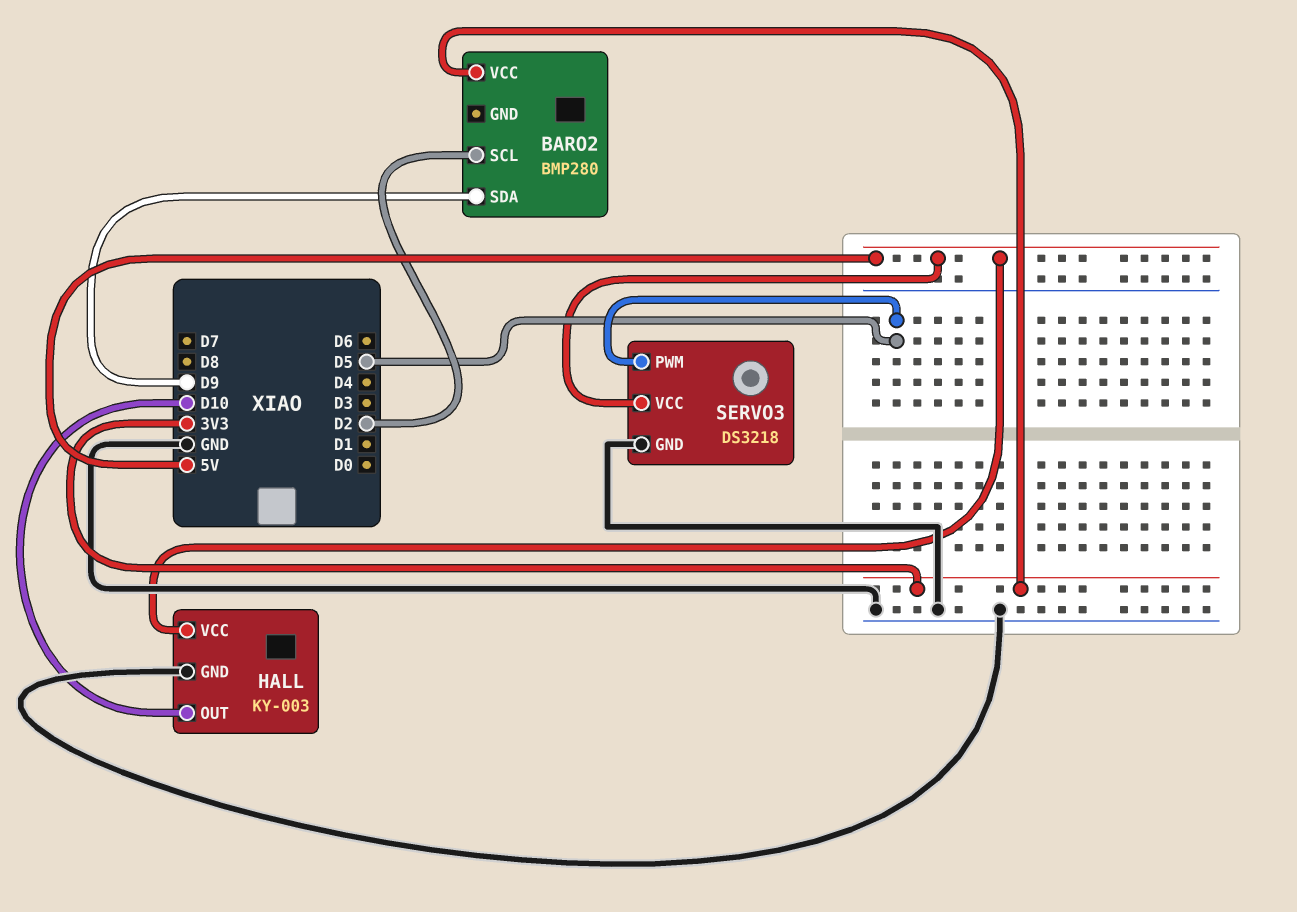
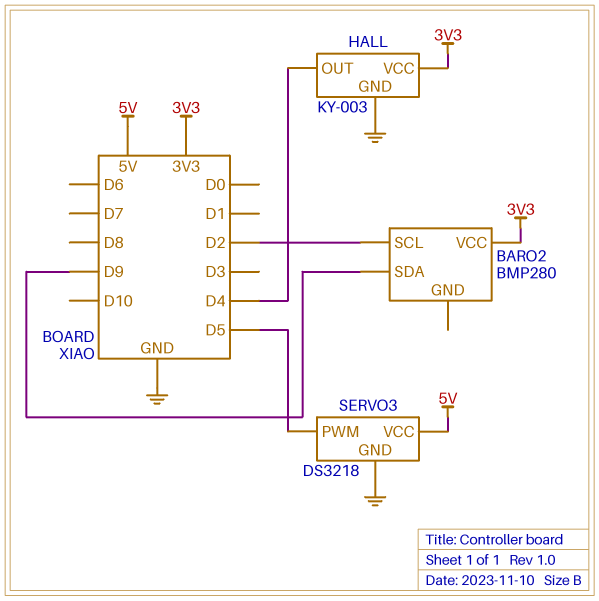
HALL pin OUT: D10 -> D4
HALL pin VCC: 5V -> 3V3

